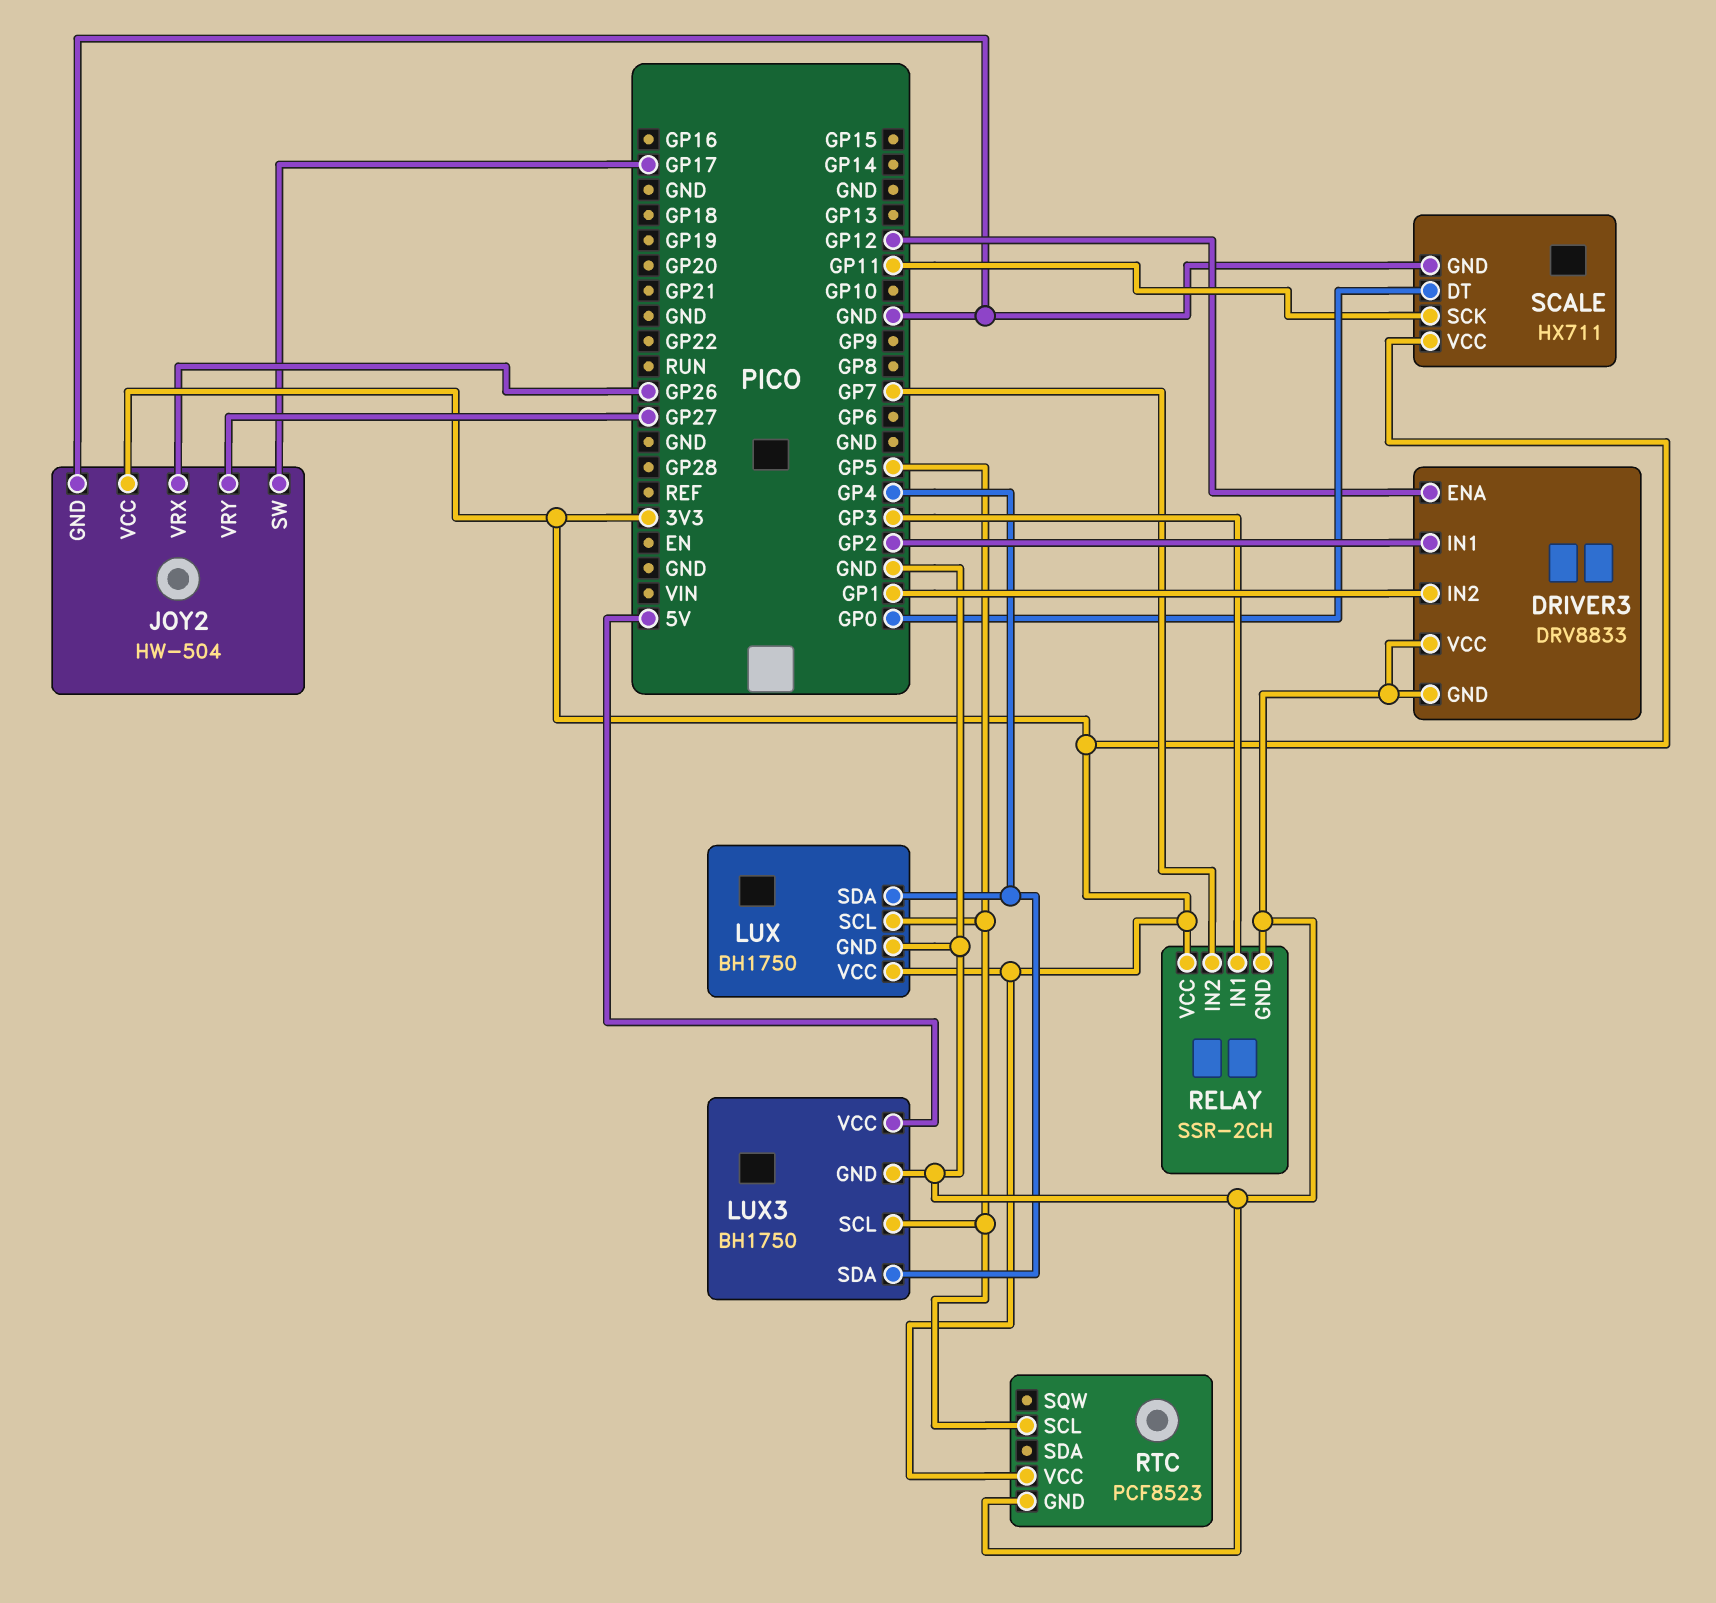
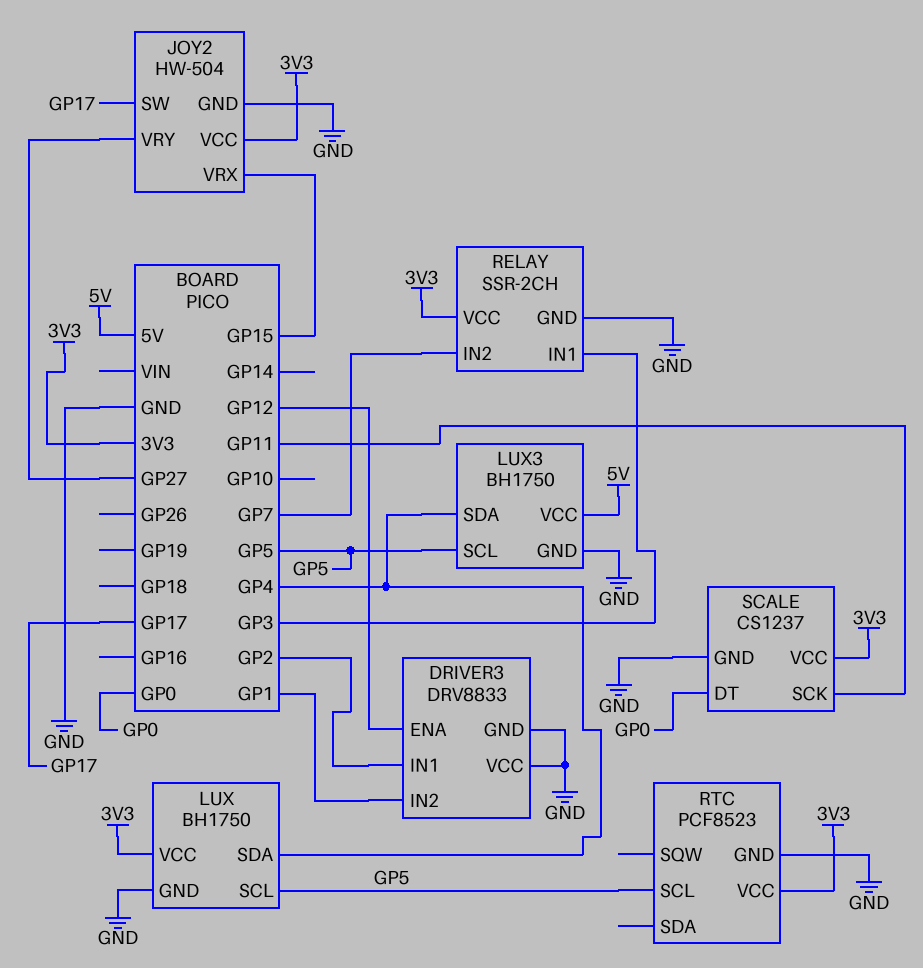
JOY2 pin VRX: GP26 -> GP15
SCALE: HX711 -> CS1237

